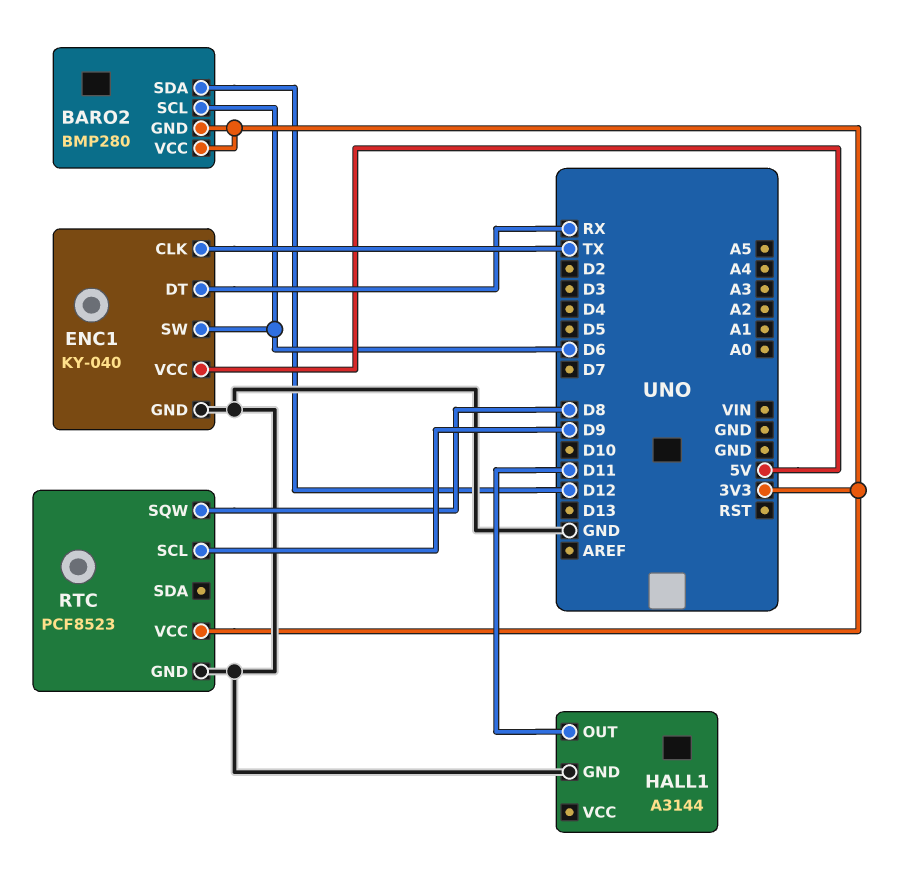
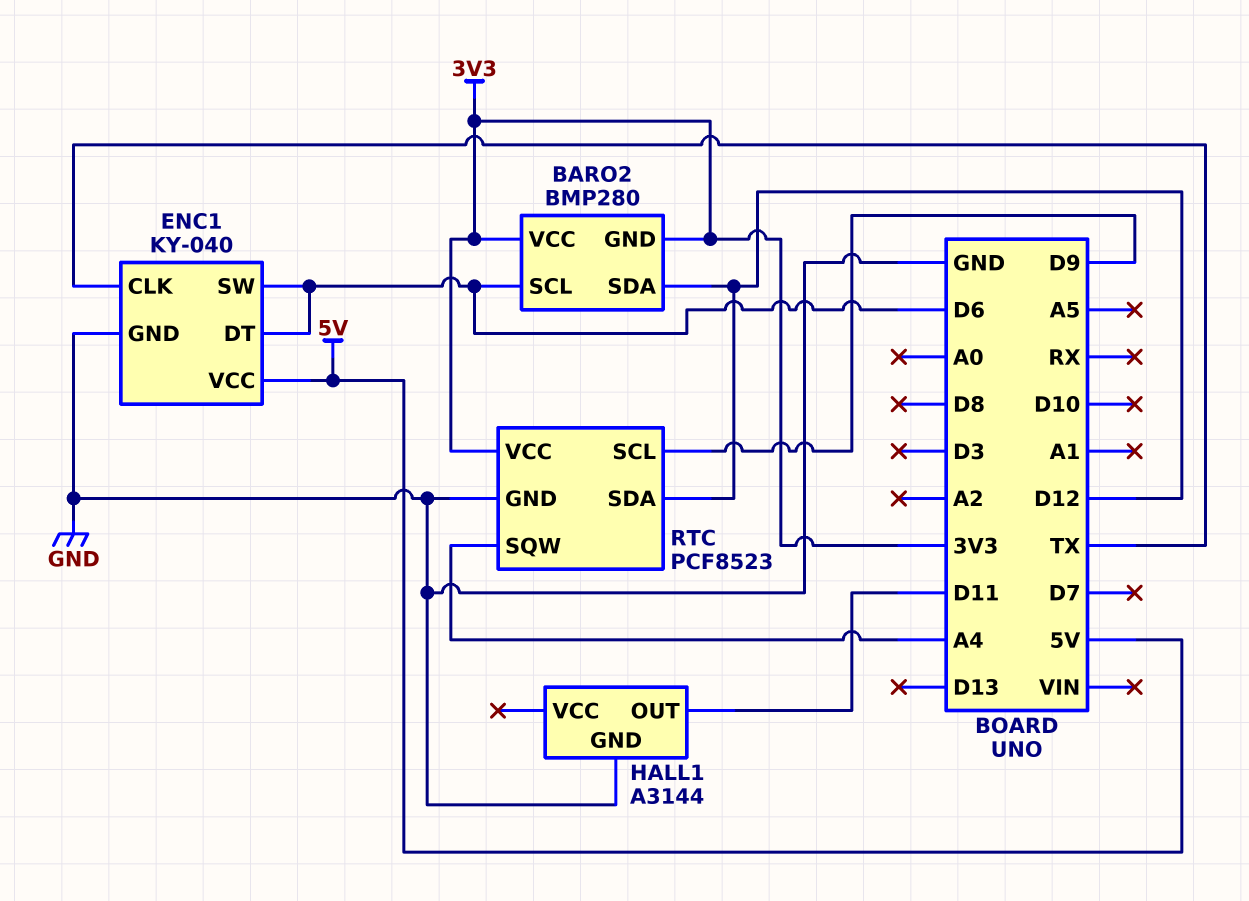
ENC1 pin DT: RX -> D6
RTC pin SDA: none -> D12
RTC pin SQW: D8 -> A4

